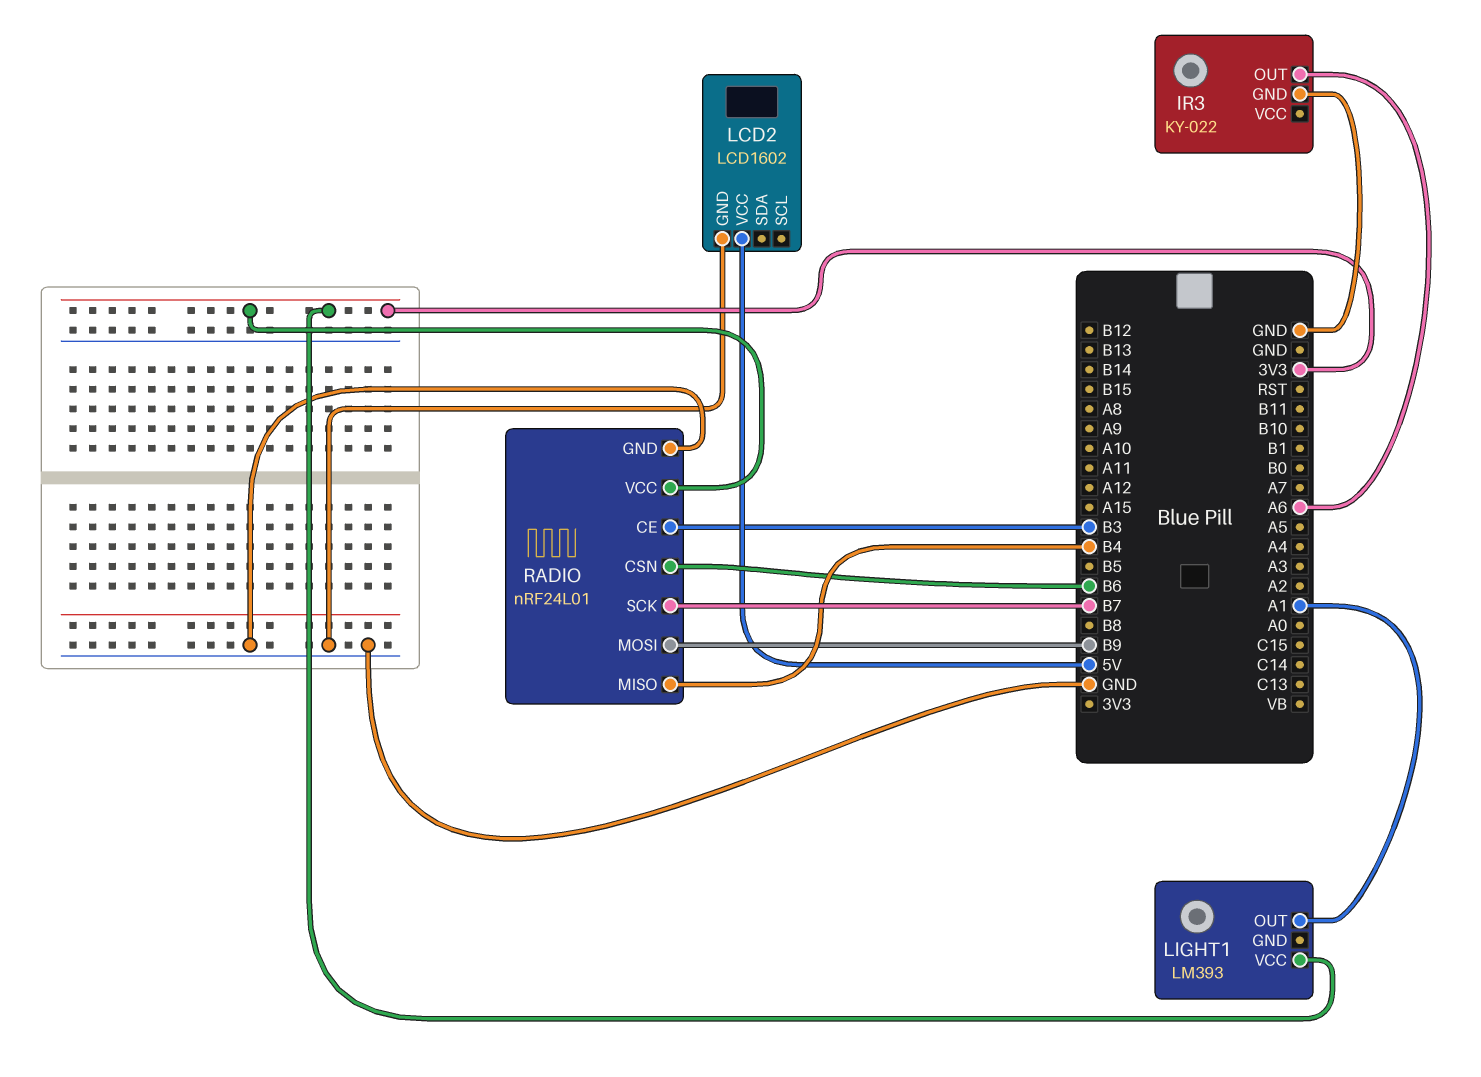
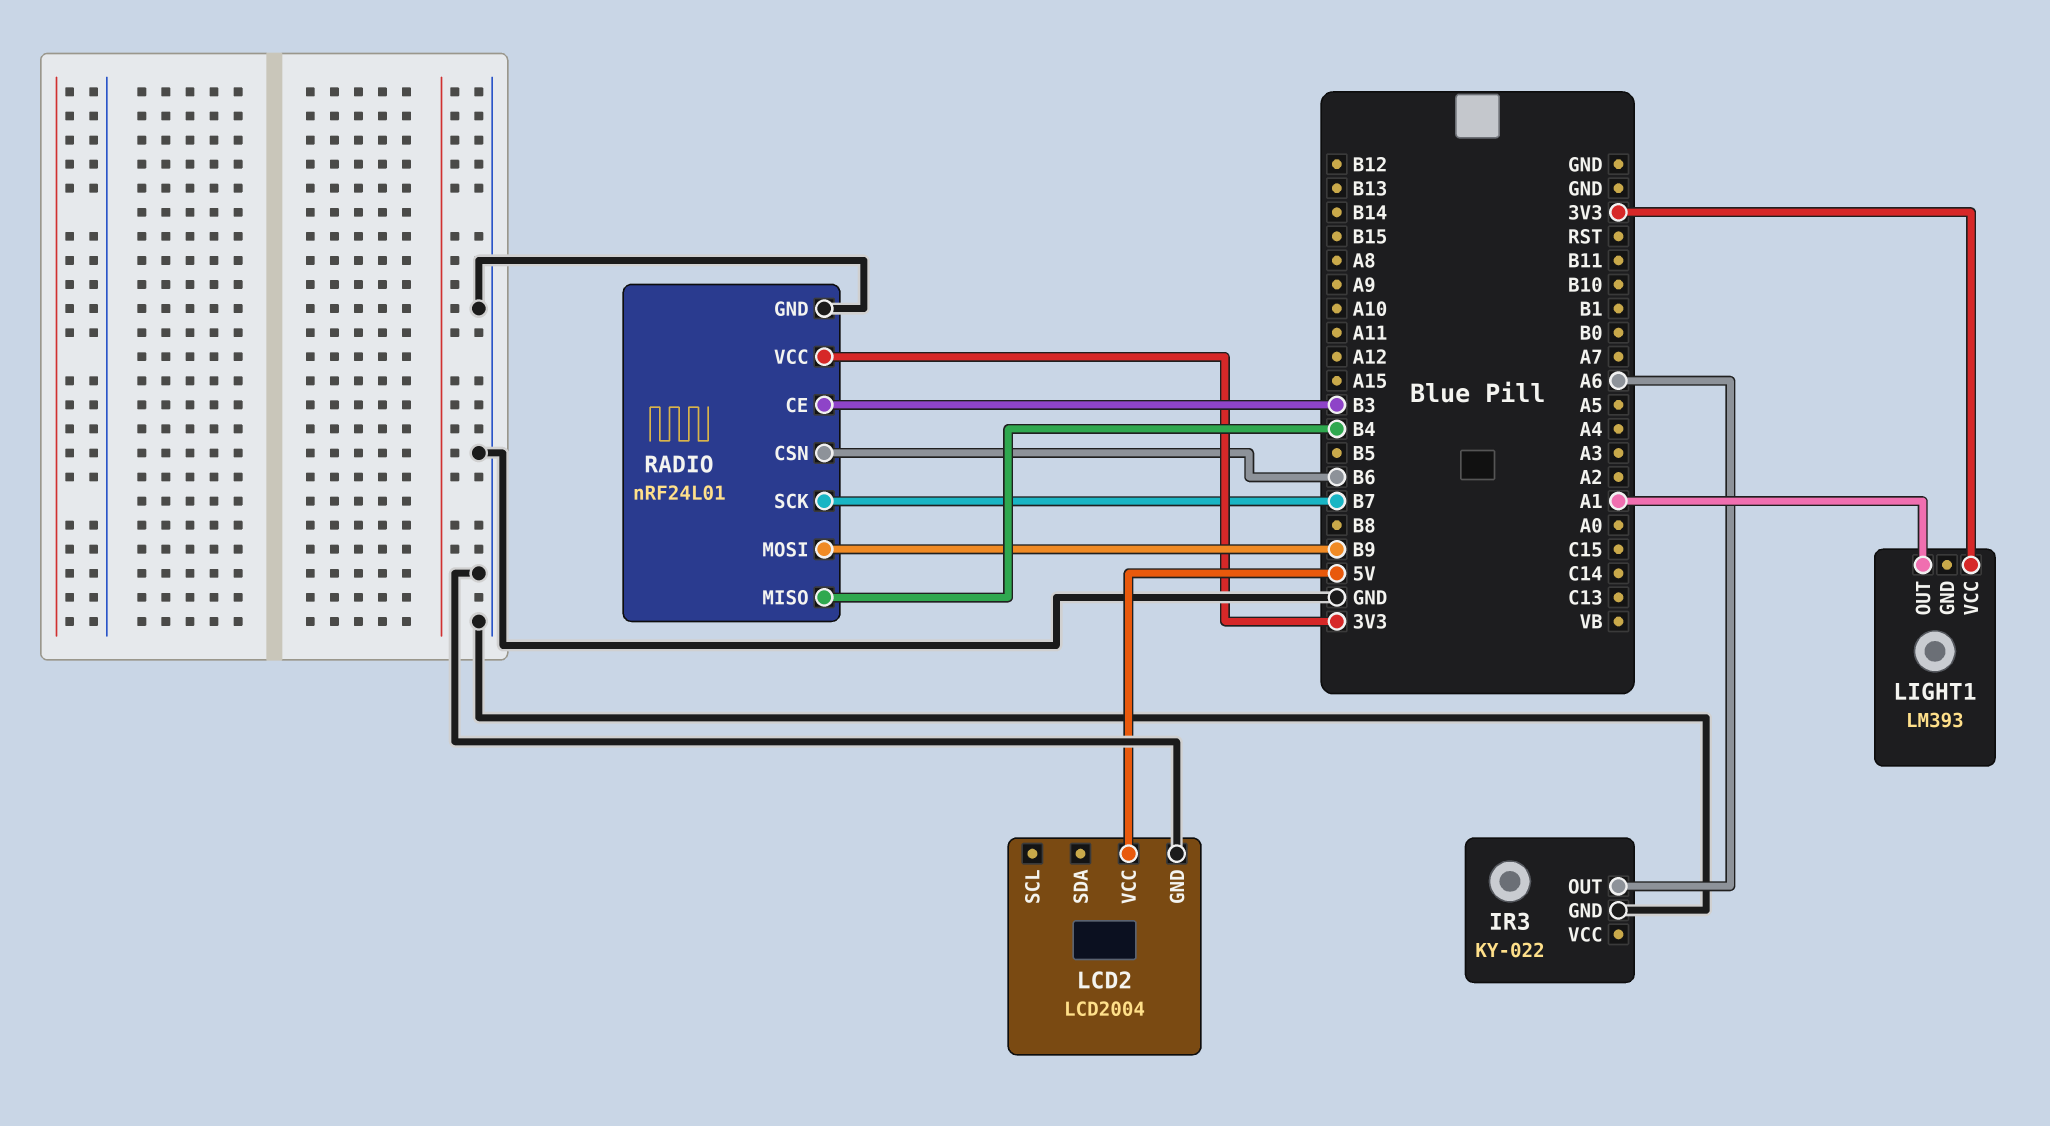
LCD2: LCD1602 -> LCD2004

